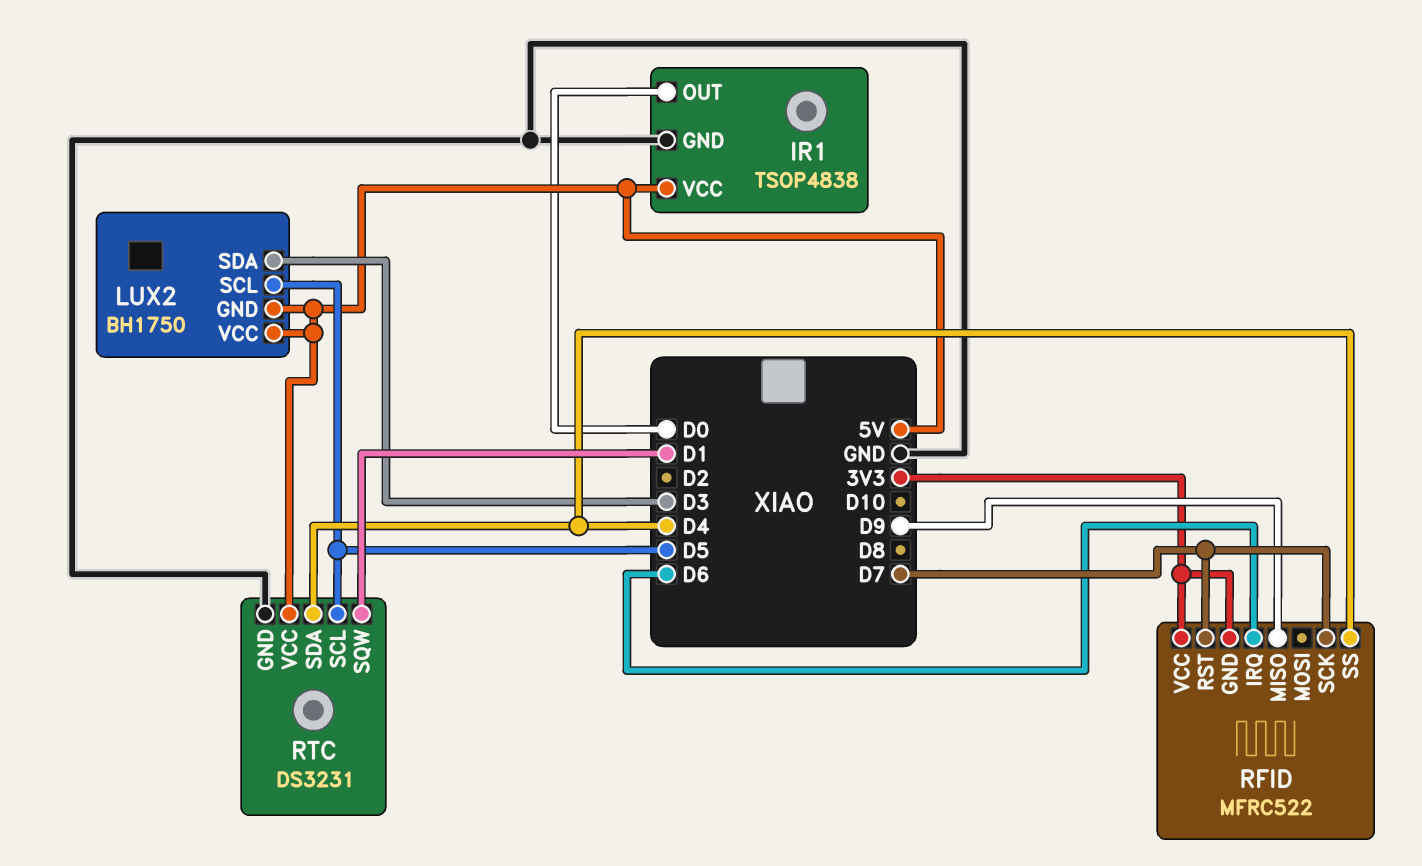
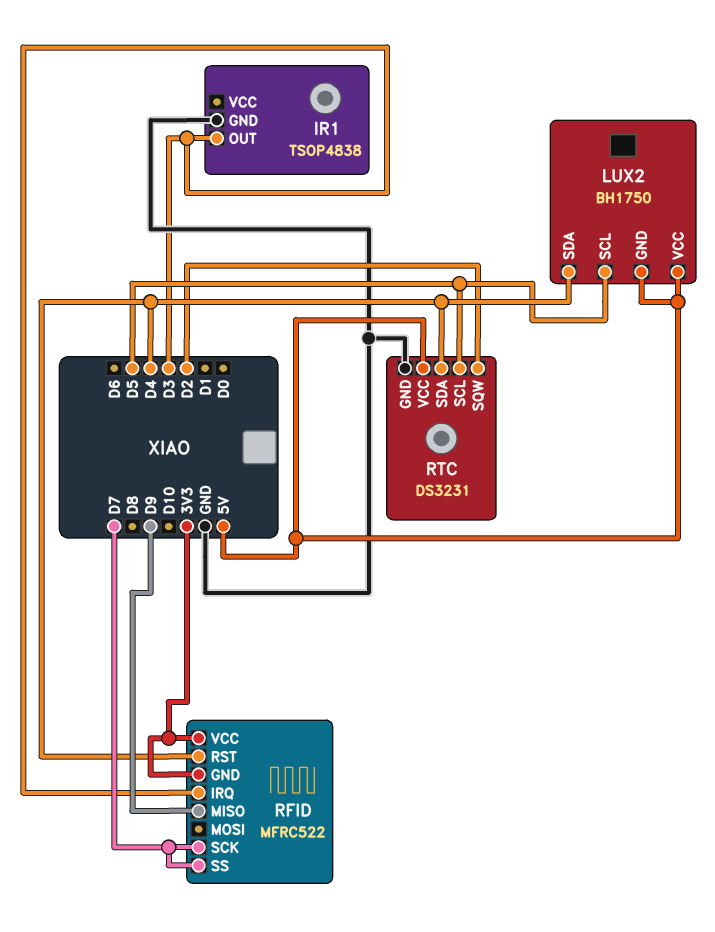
IR1 pin OUT: D0 -> D3
IR1 pin VCC: 5V -> none
LUX2 pin SDA: D3 -> D4
RFID pin IRQ: D6 -> D3
RFID pin RST: D7 -> D4
RFID pin SS: D4 -> D7
RTC pin SQW: D1 -> D2

